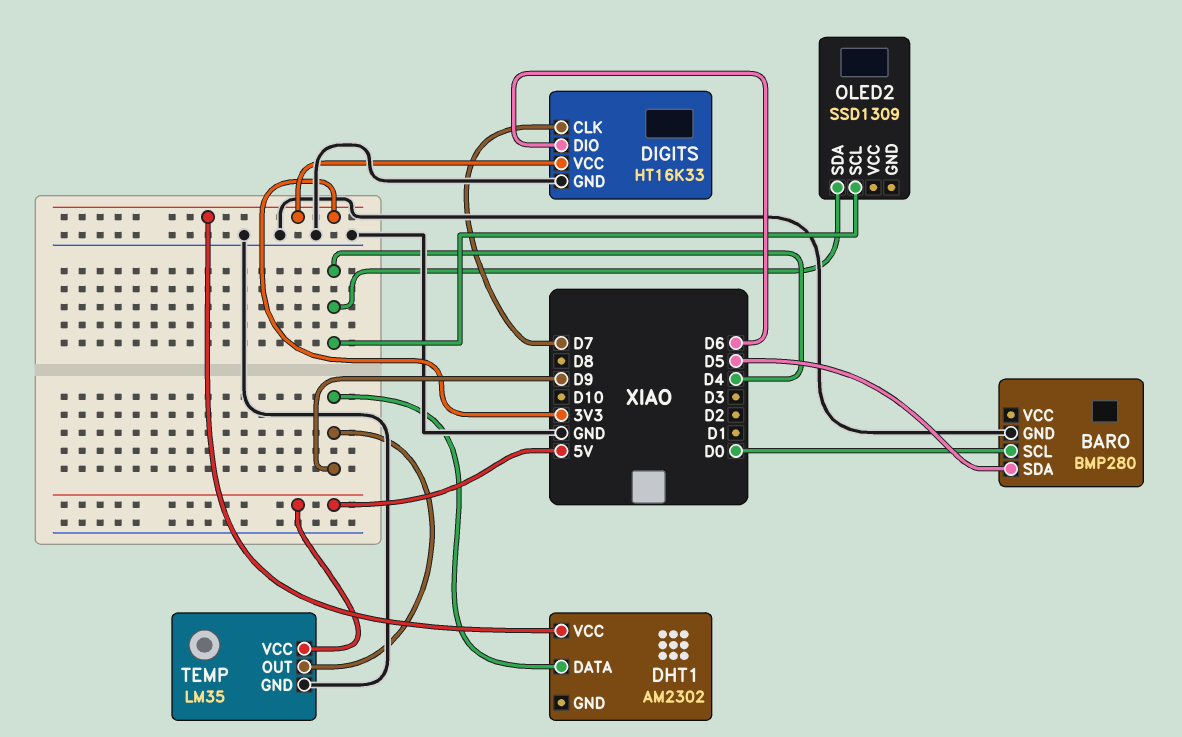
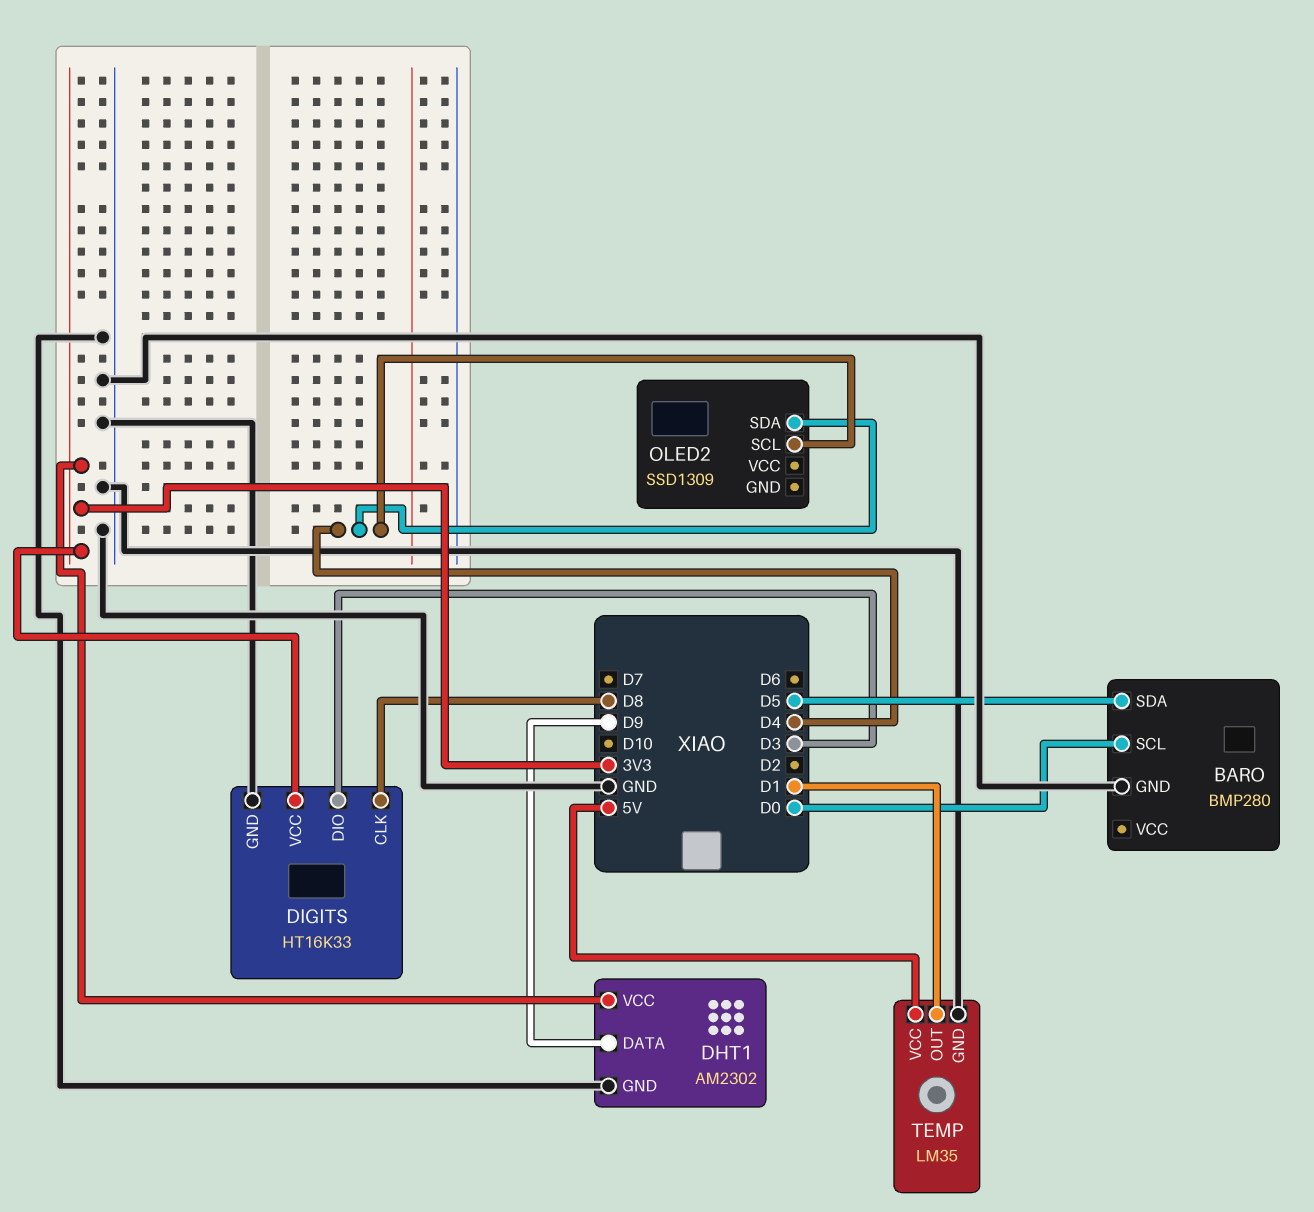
DHT1 pin GND: none -> GND
DIGITS pin CLK: D7 -> D8
DIGITS pin DIO: D6 -> D3
TEMP pin OUT: D9 -> D1

